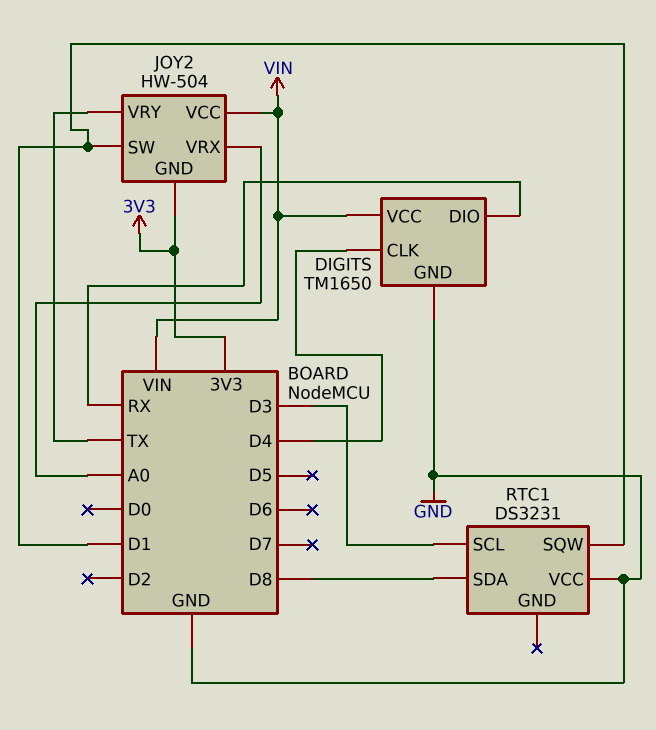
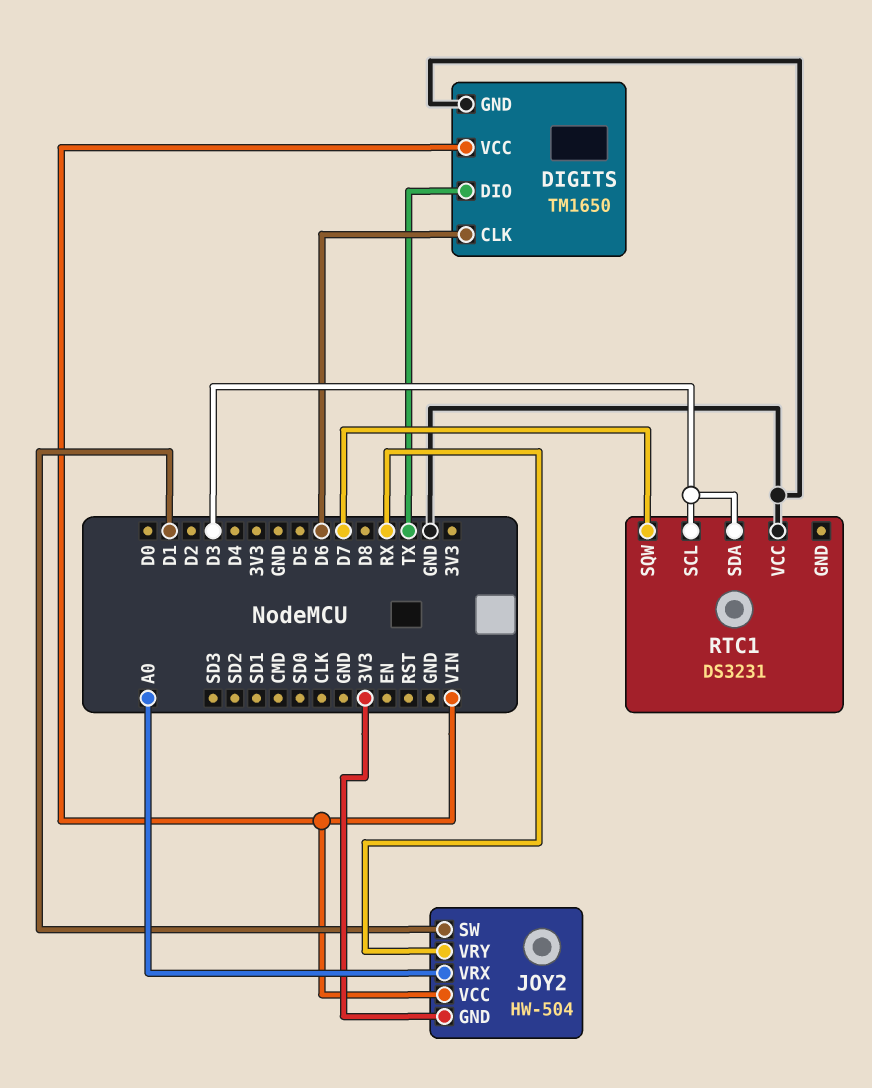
DIGITS pin CLK: D4 -> D6
DIGITS pin DIO: RX -> TX
JOY2 pin VRY: TX -> RX
RTC1 pin SDA: D8 -> D3
RTC1 pin SQW: D1 -> D7

